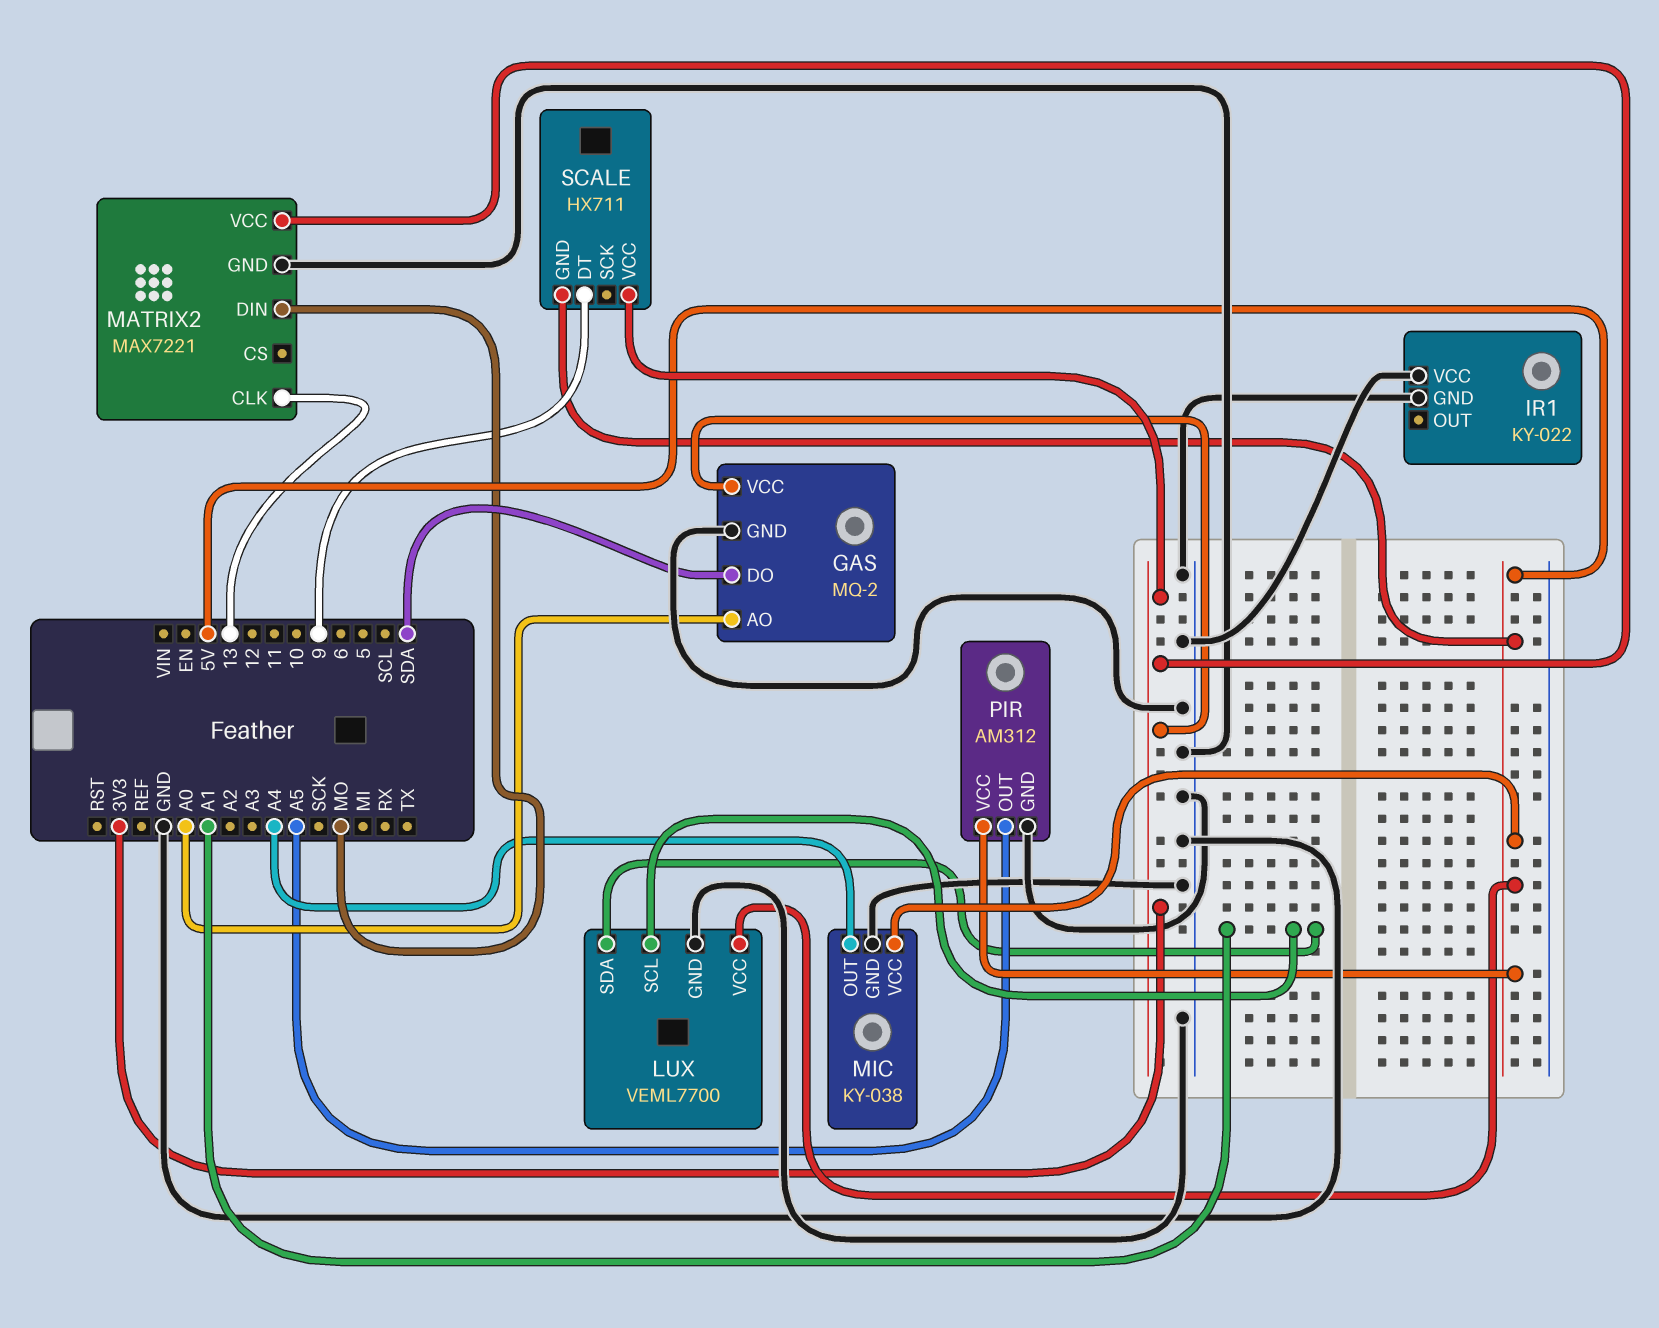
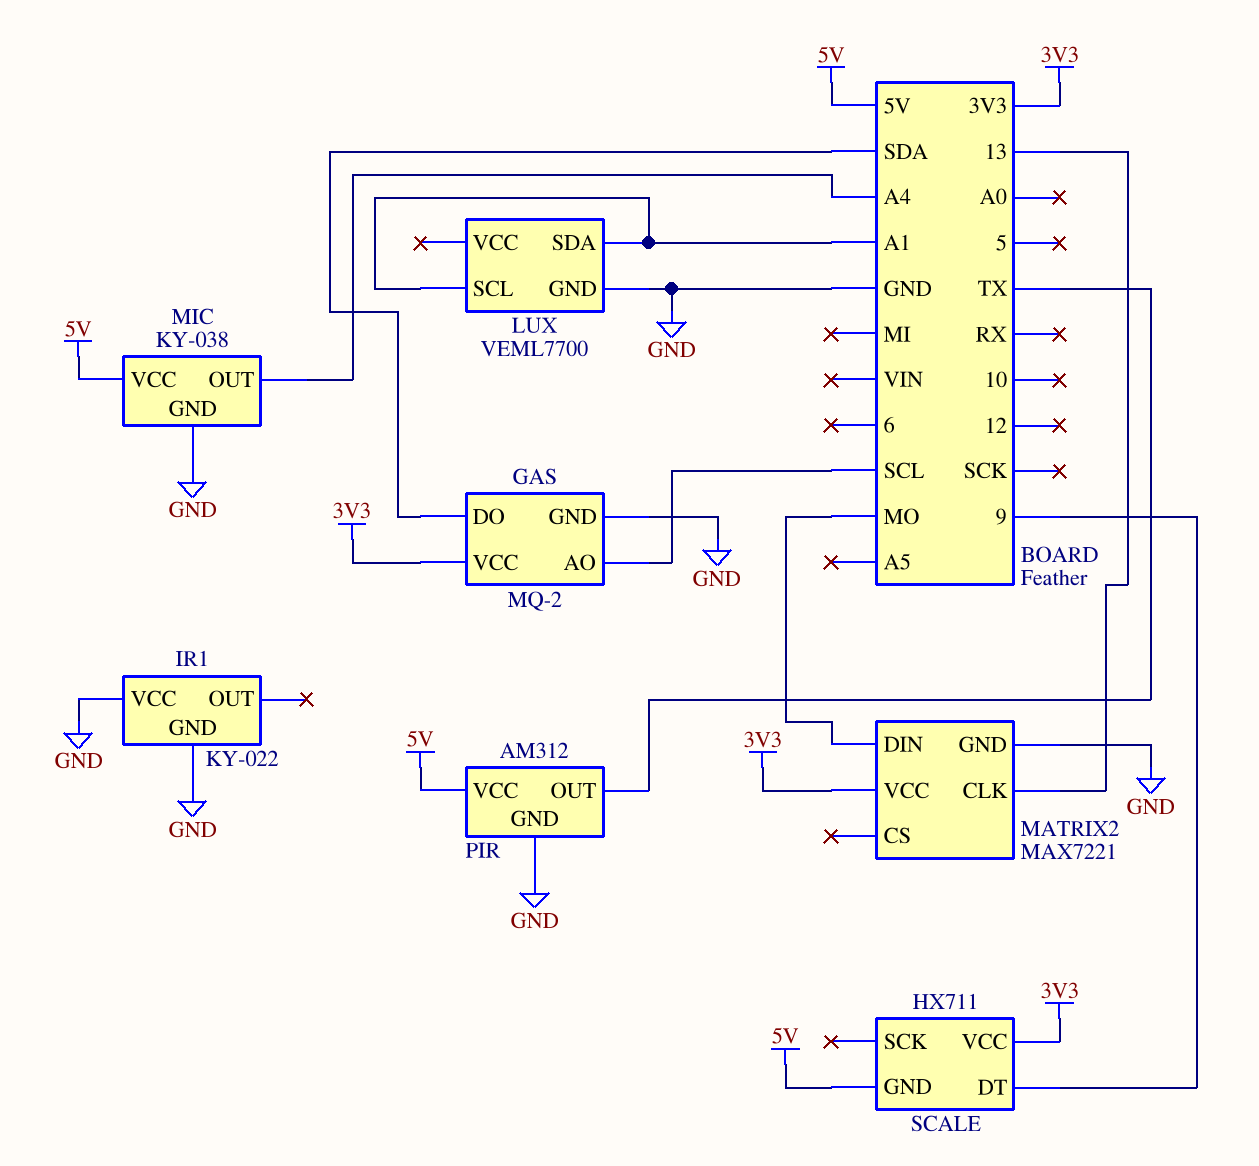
GAS pin AO: A0 -> SCL
LUX pin VCC: 5V -> none
PIR pin OUT: A5 -> TX

